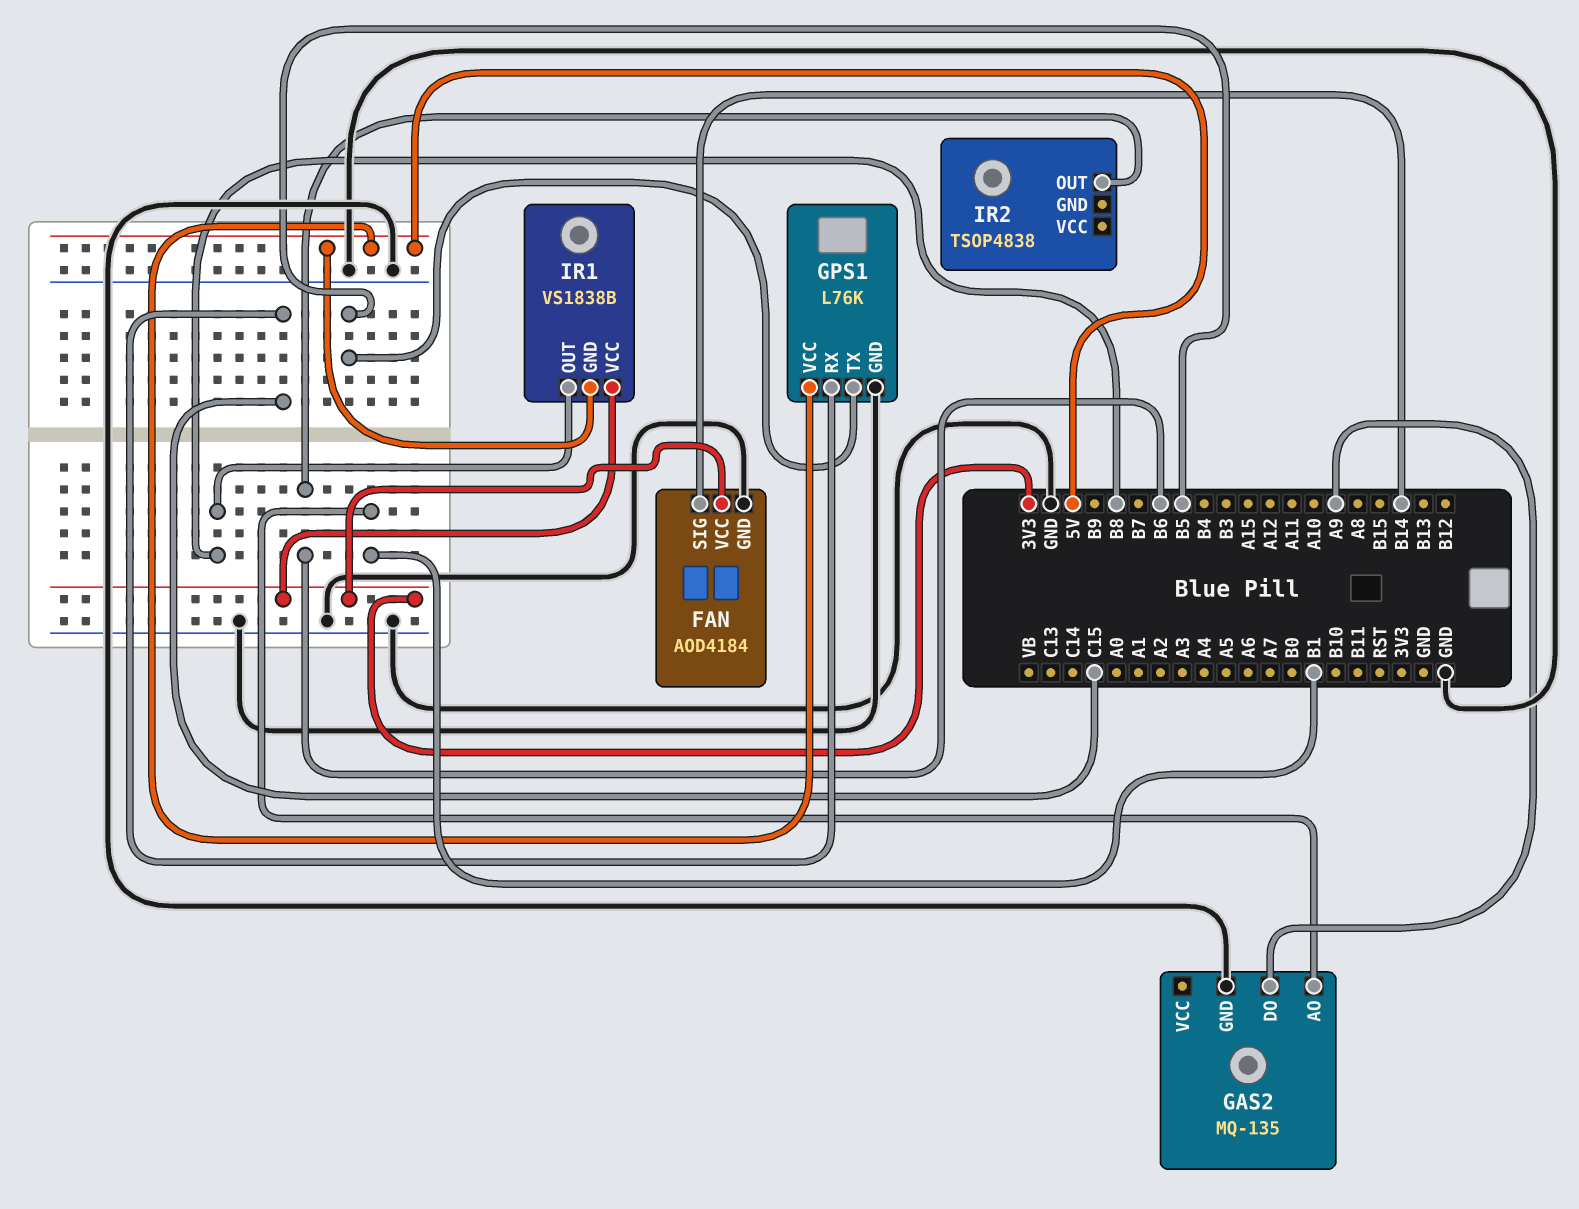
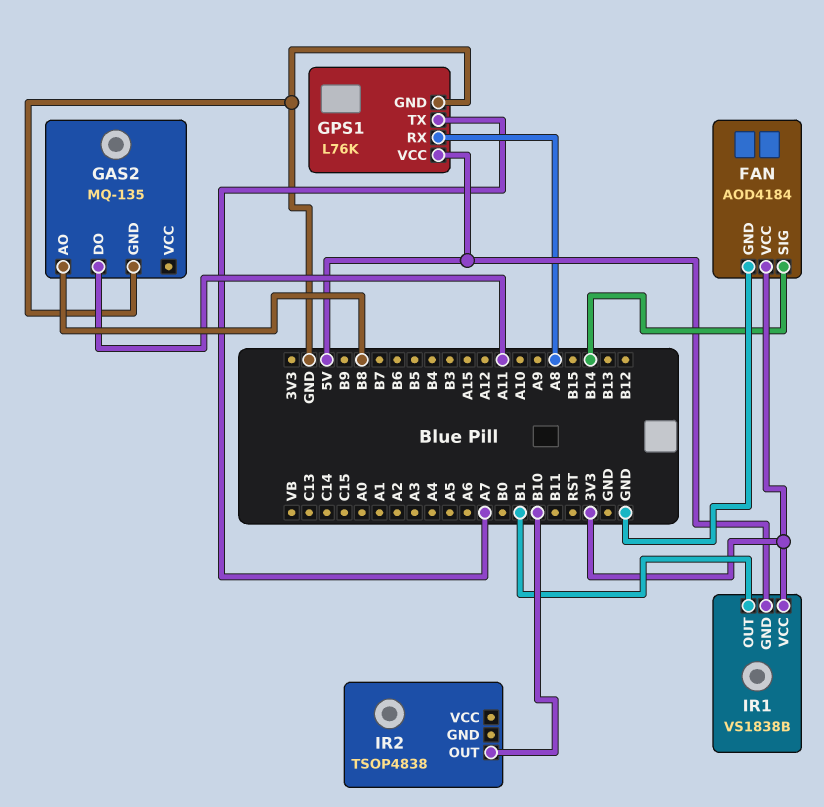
GAS2 pin AO: B1 -> B8
GAS2 pin DO: A9 -> A11
GPS1 pin RX: C15 -> A8
GPS1 pin TX: B5 -> A7
IR1 pin OUT: B8 -> B1
IR2 pin OUT: B6 -> B10

